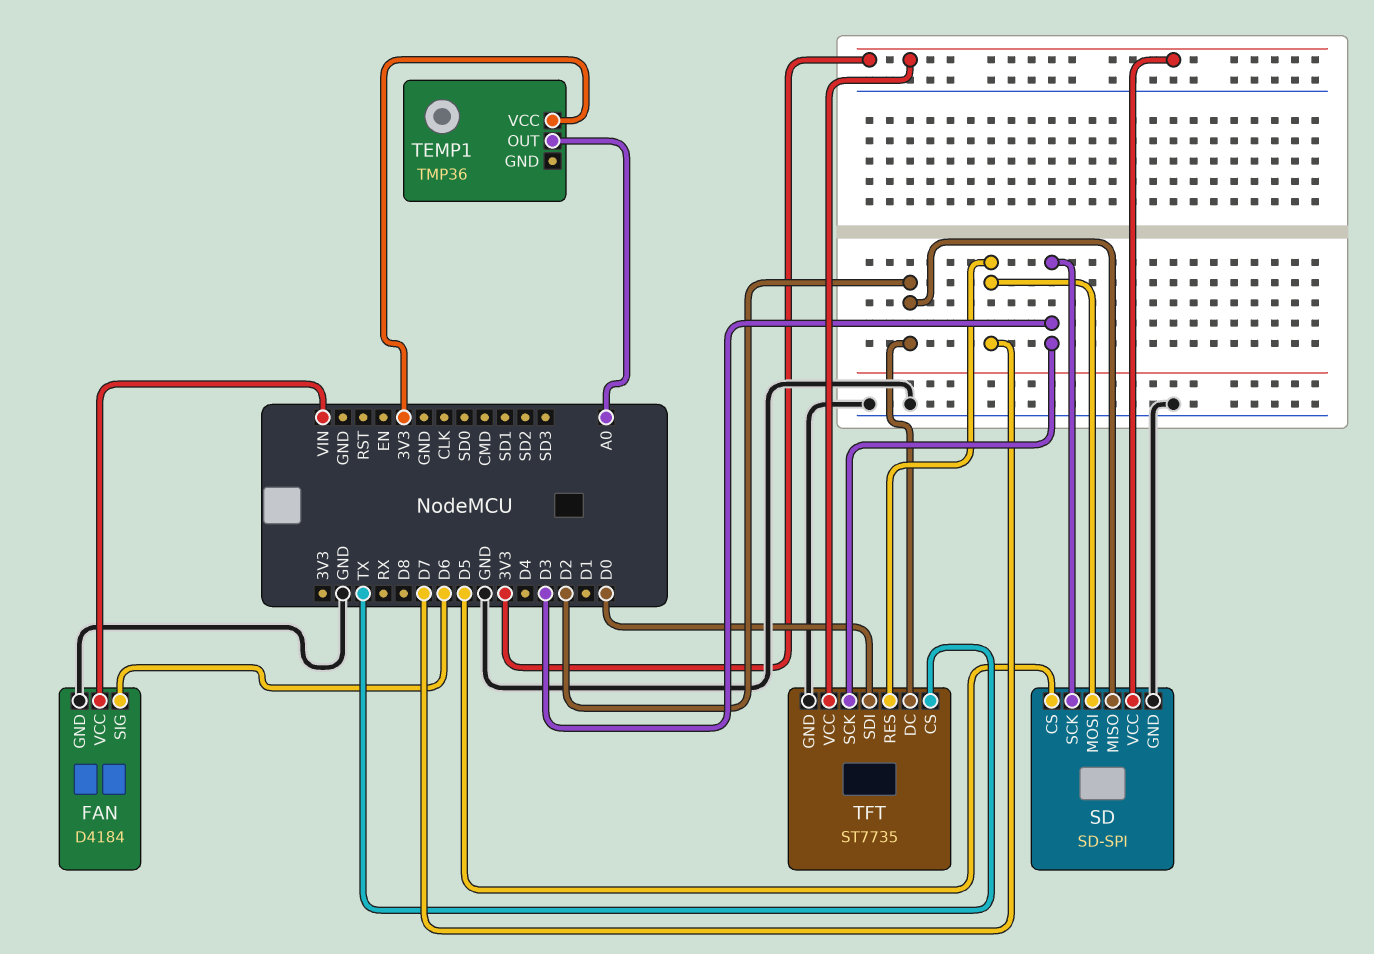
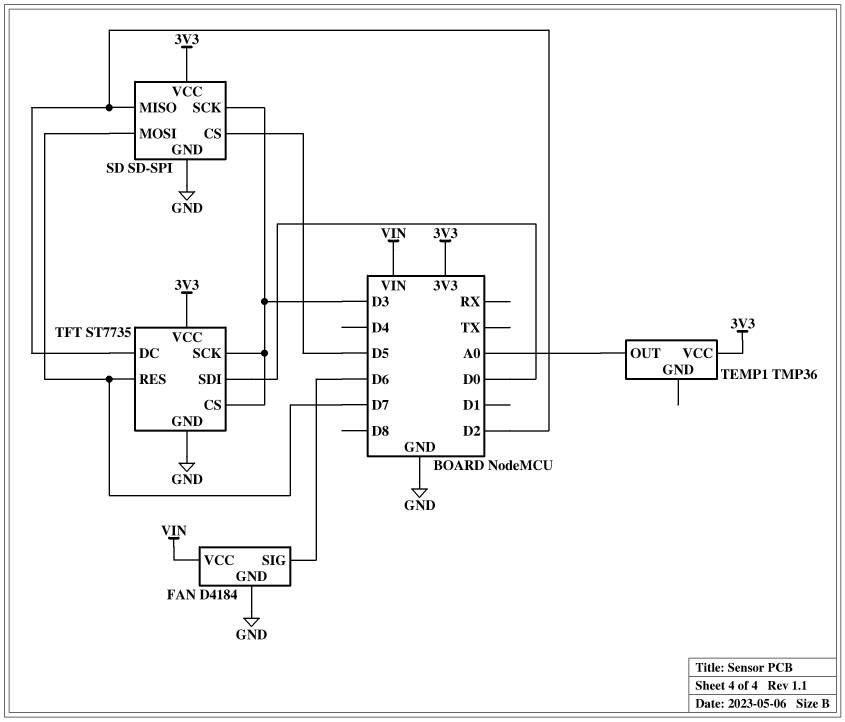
TFT pin CS: TX -> D3

